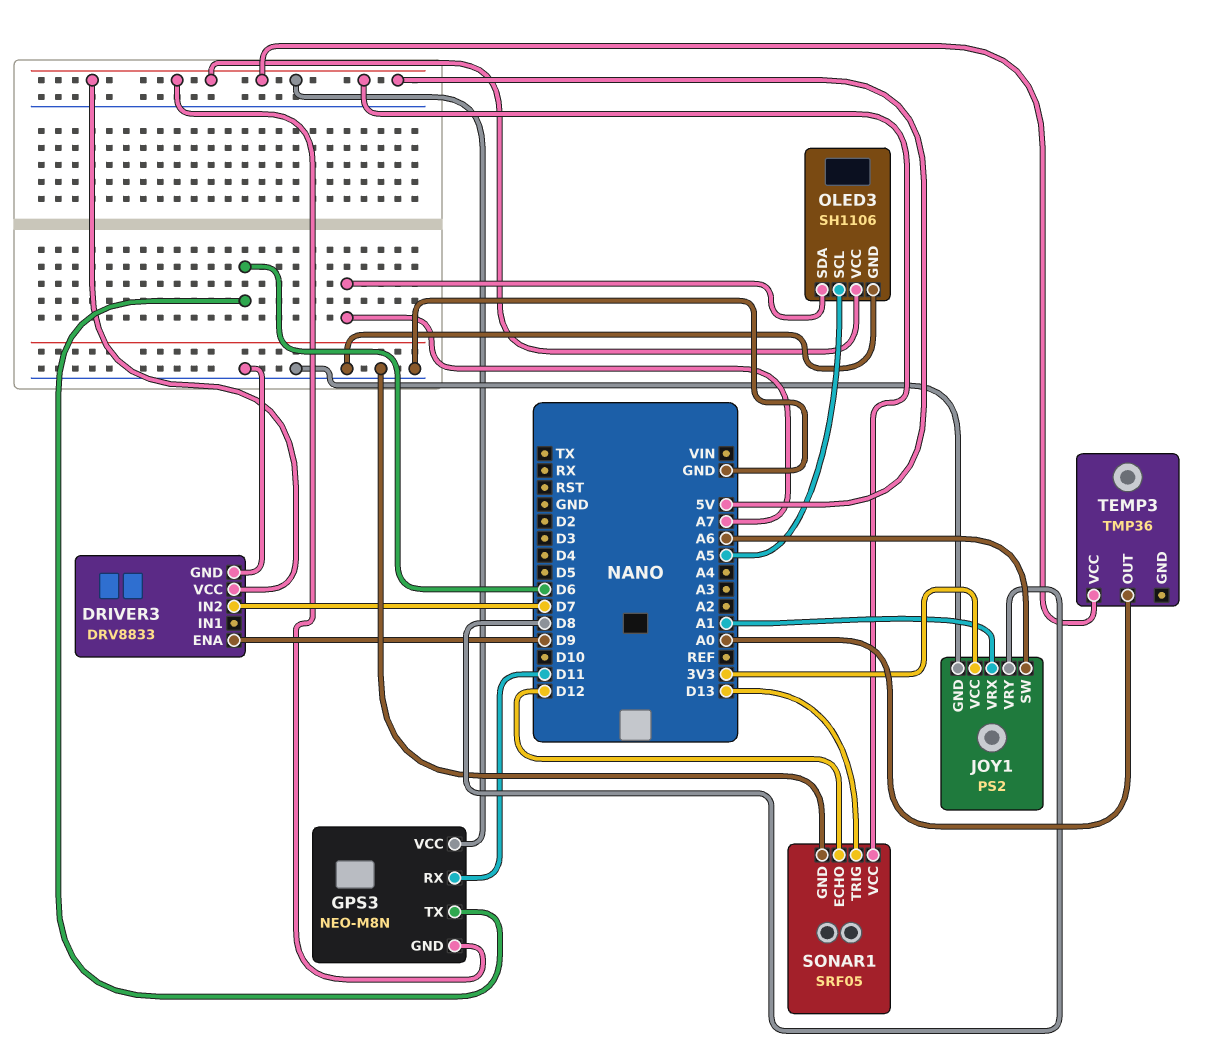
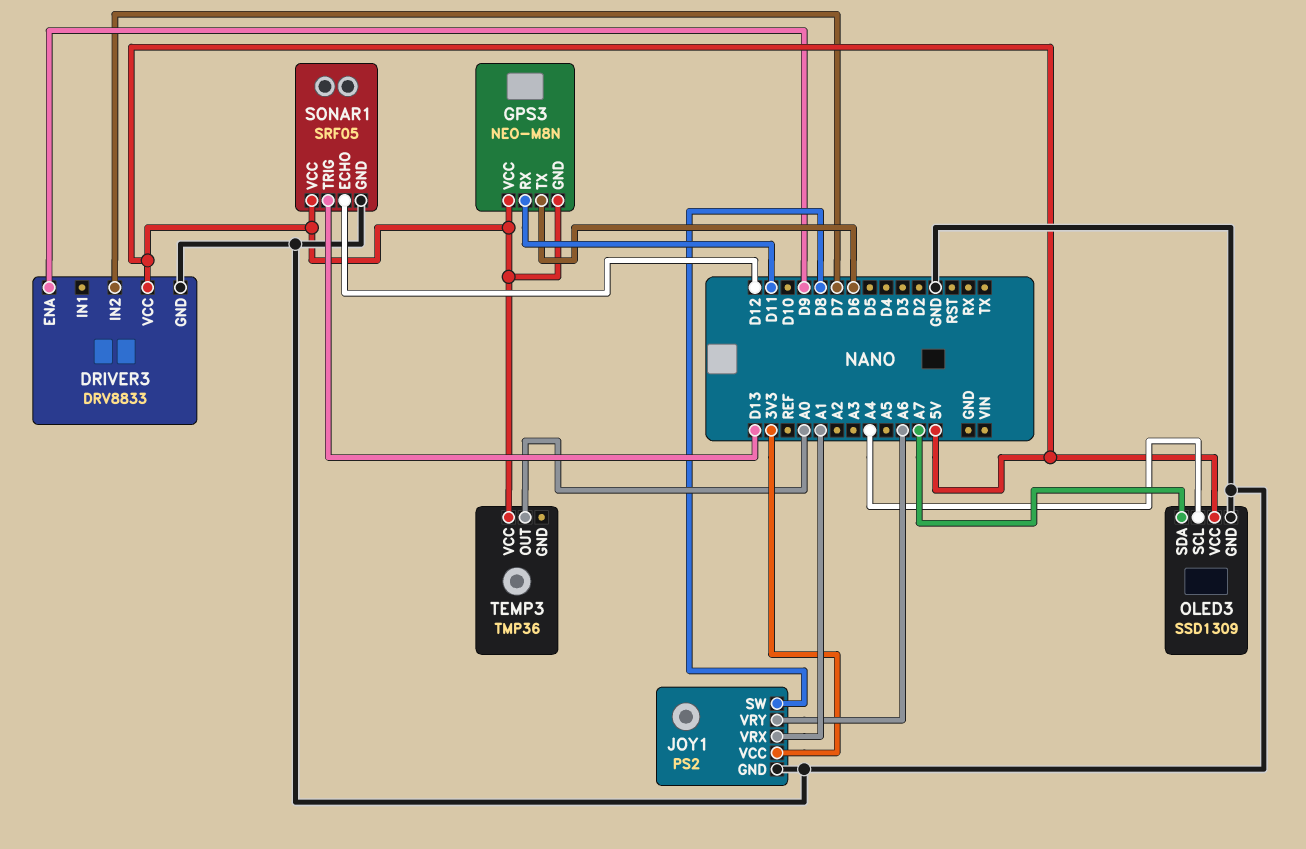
JOY1 pin SW: A6 -> D8
JOY1 pin VRY: D8 -> A6
OLED3: SH1106 -> SSD1309
OLED3 pin SCL: A5 -> A4

